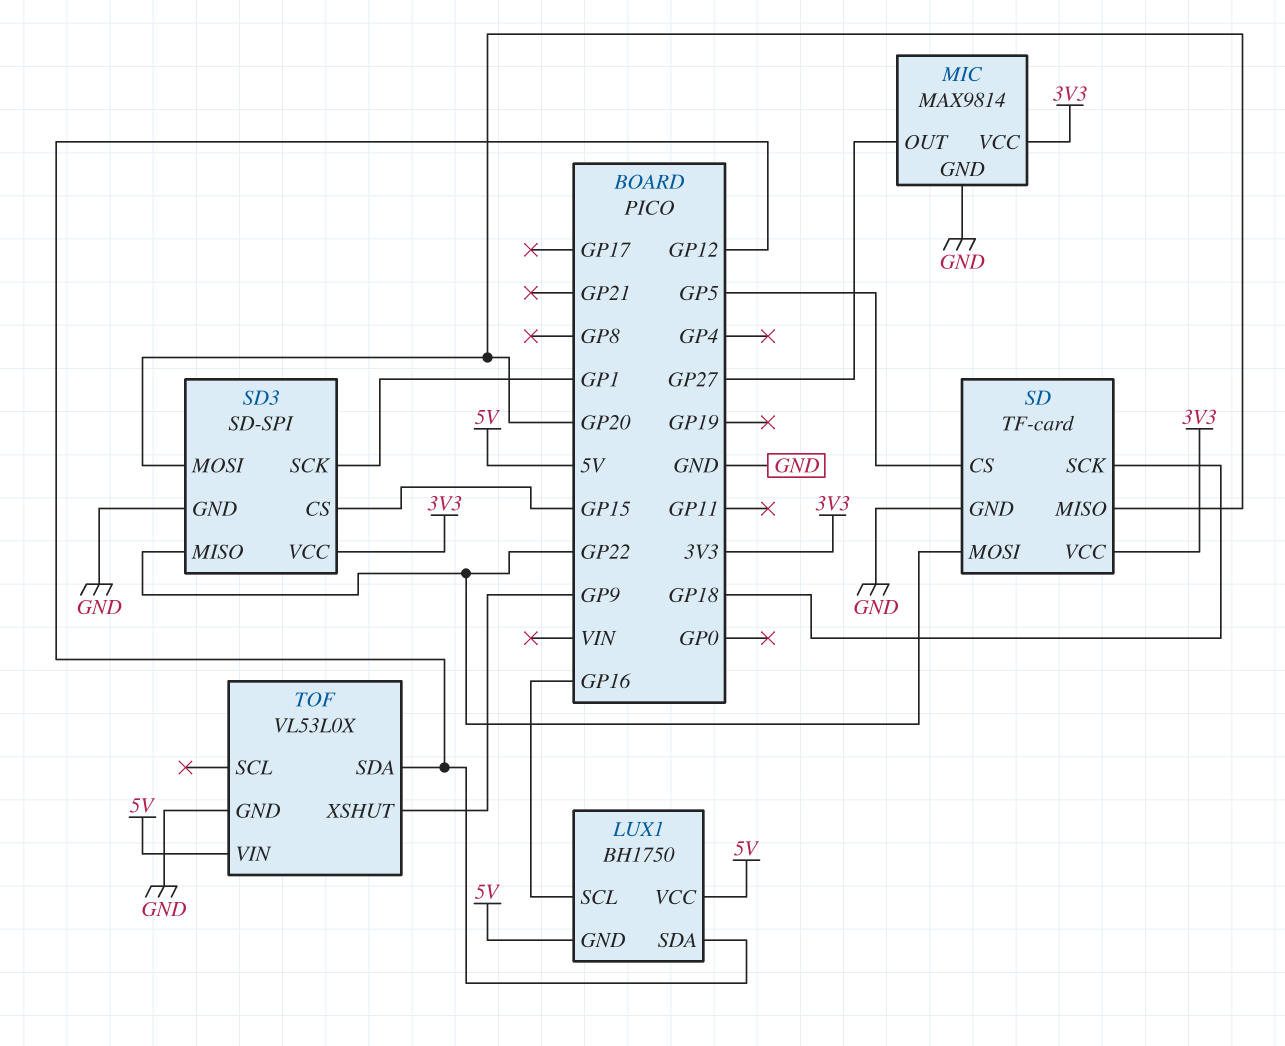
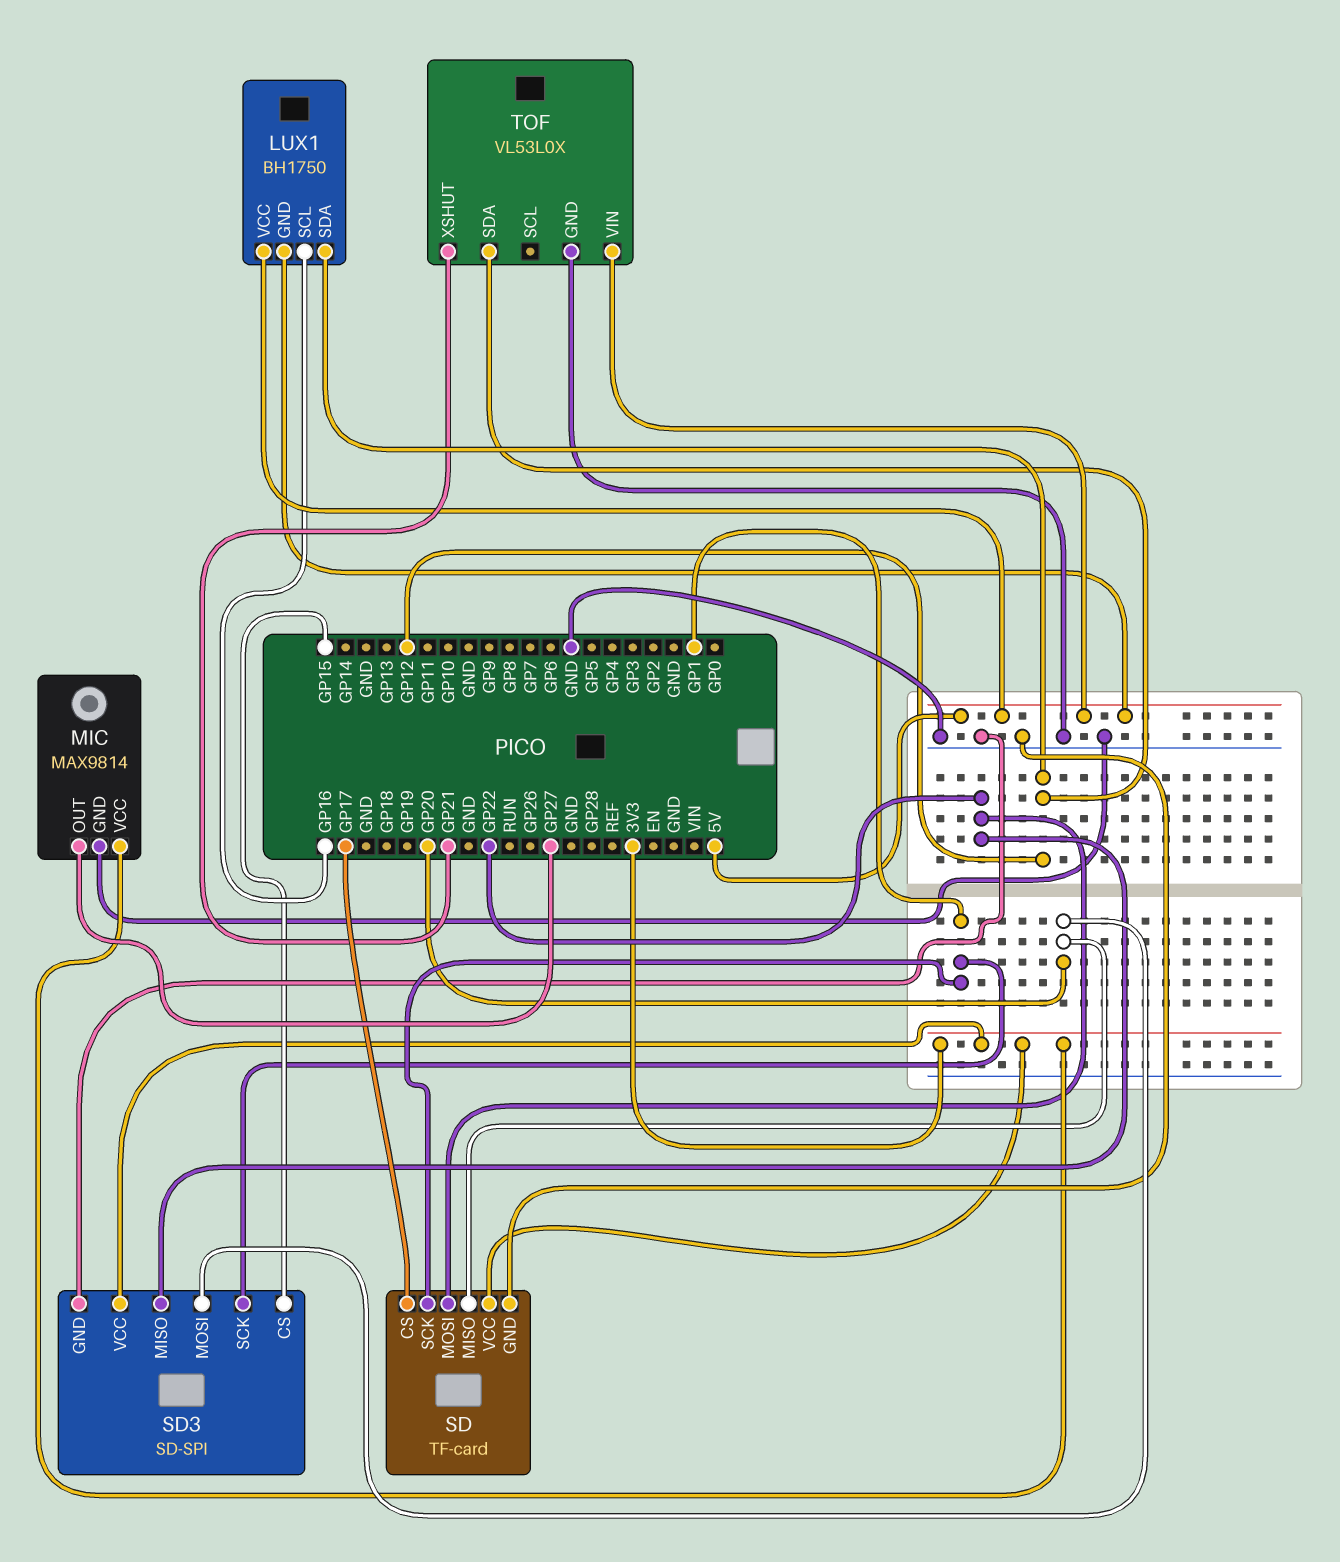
SD pin CS: GP5 -> GP17
SD pin SCK: GP18 -> GP1
TOF pin XSHUT: GP9 -> GP21

